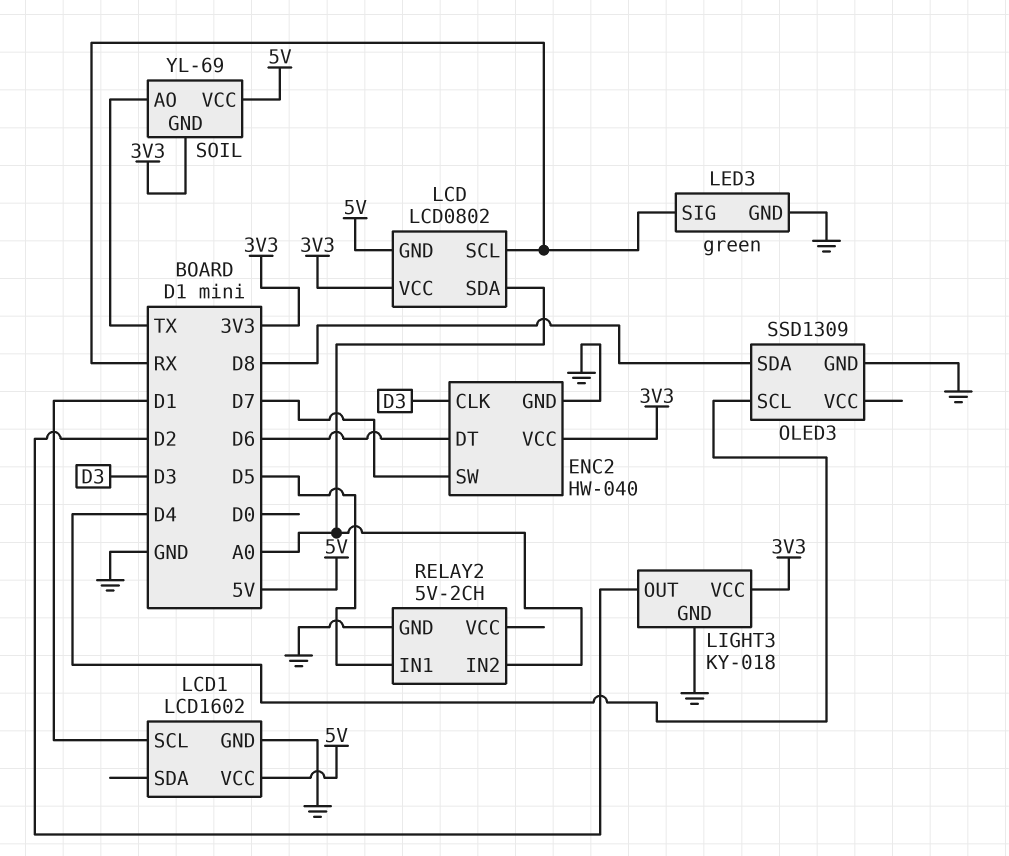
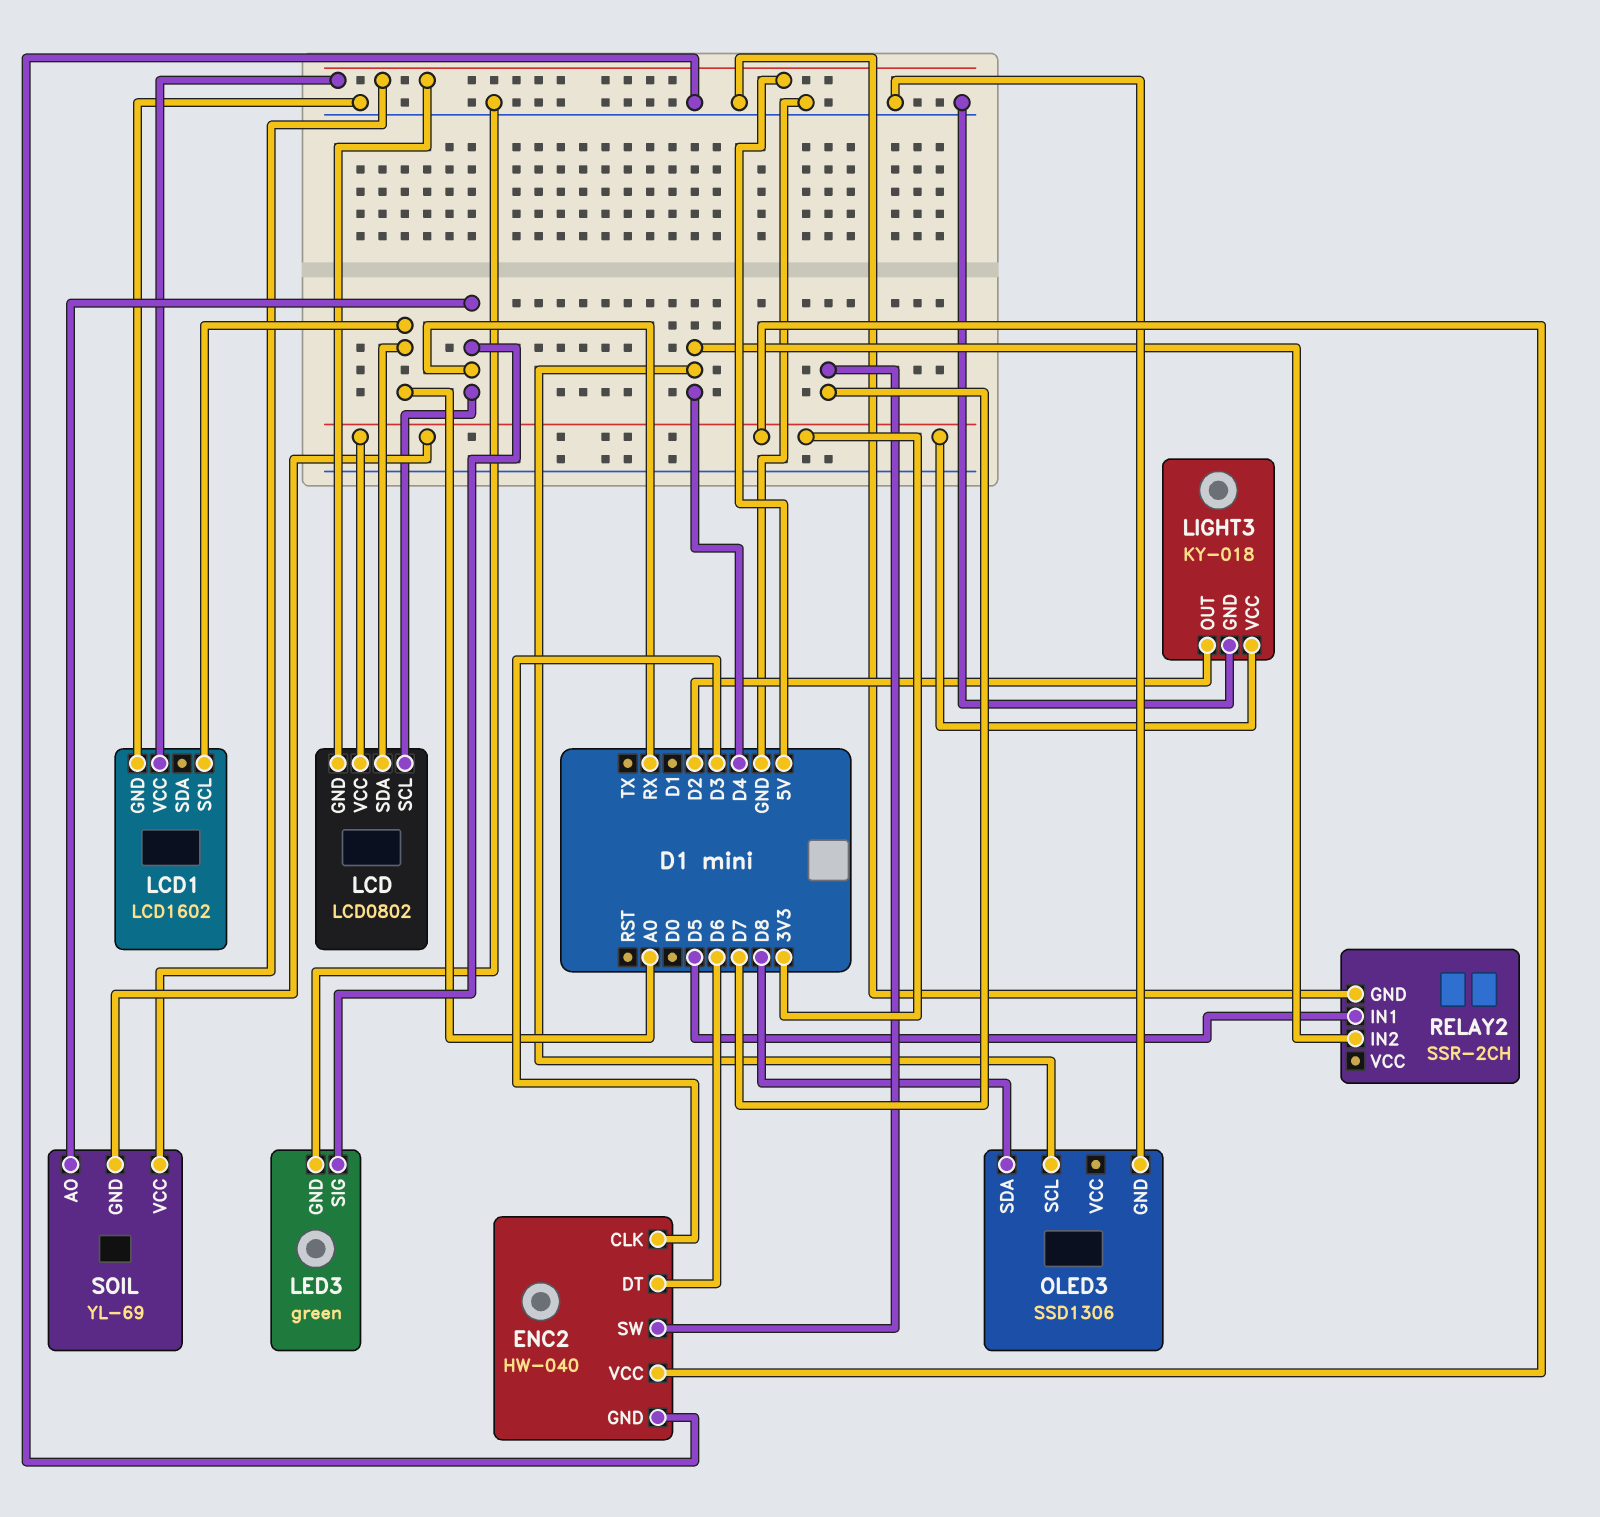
LCD1 pin SCL: D1 -> A0
OLED3: SSD1309 -> SSD1306
RELAY2: 5V-2CH -> SSR-2CH
RELAY2 pin IN2: A0 -> D4
SOIL pin AO: TX -> RX

